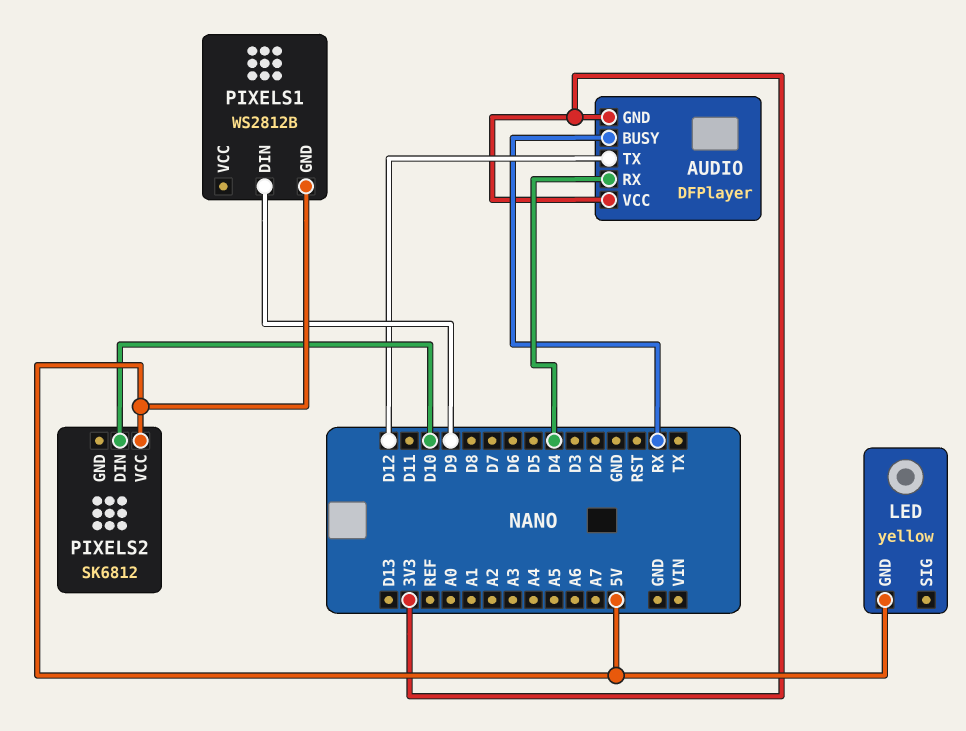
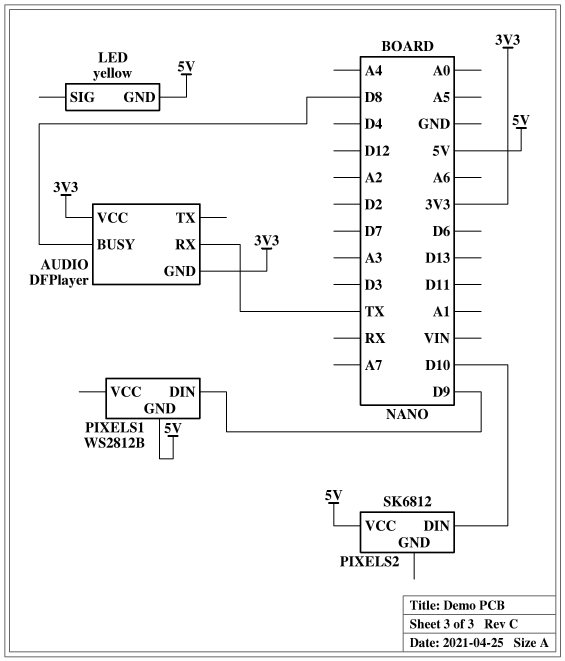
AUDIO pin BUSY: RX -> D8
AUDIO pin RX: D4 -> TX
AUDIO pin TX: D12 -> none

